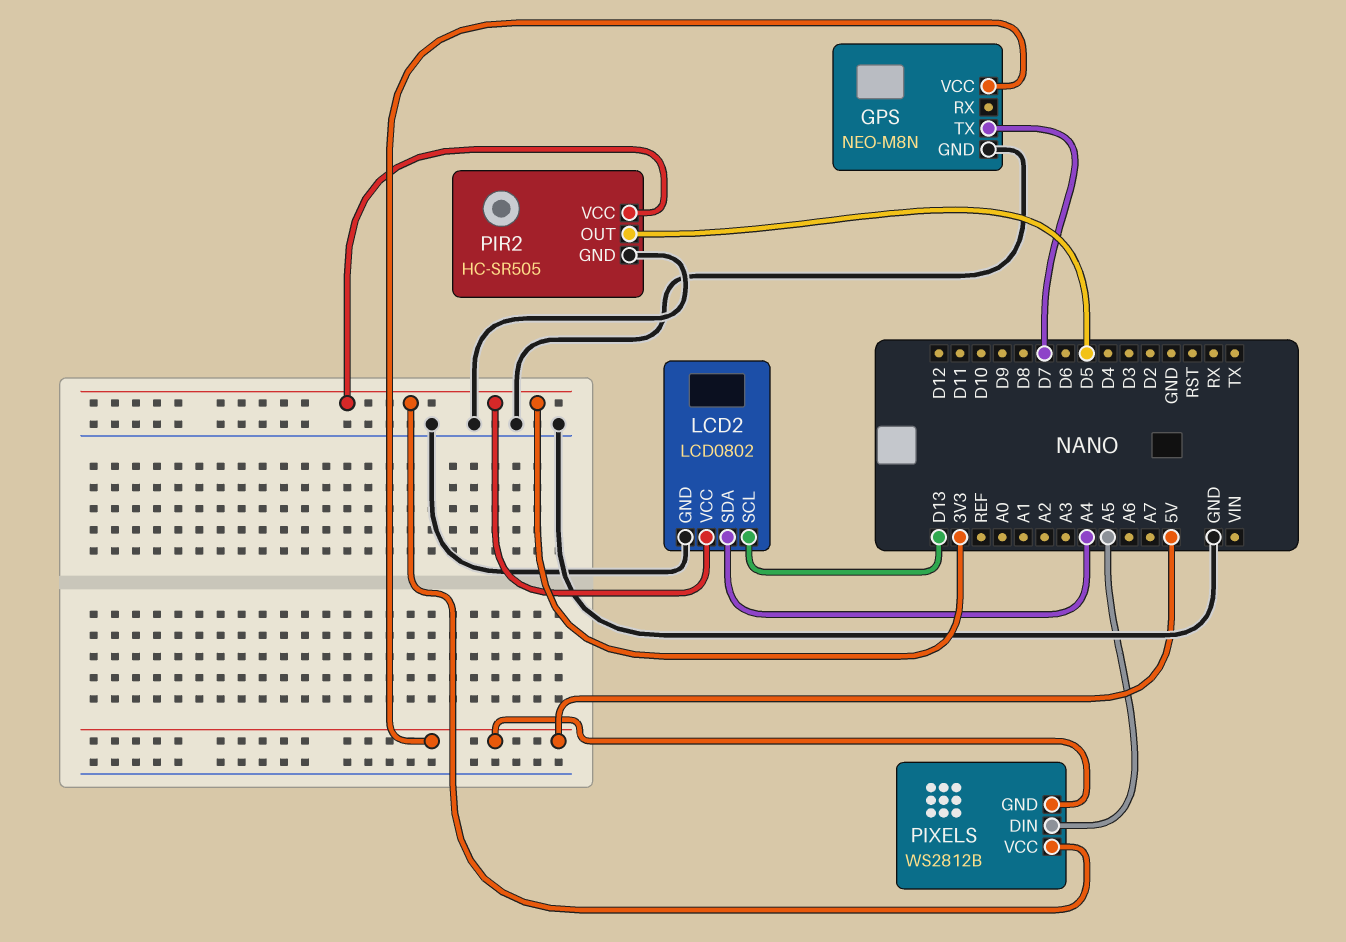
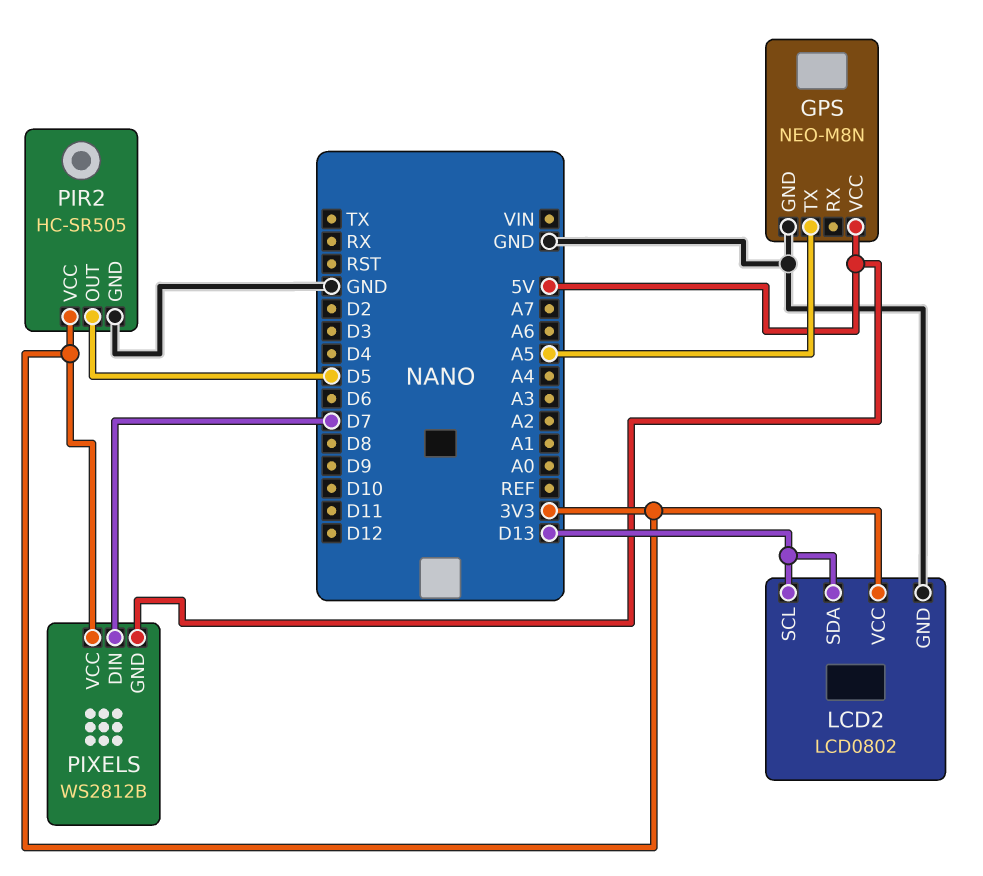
GPS pin TX: D7 -> A5
LCD2 pin SDA: A4 -> D13
PIXELS pin DIN: A5 -> D7

